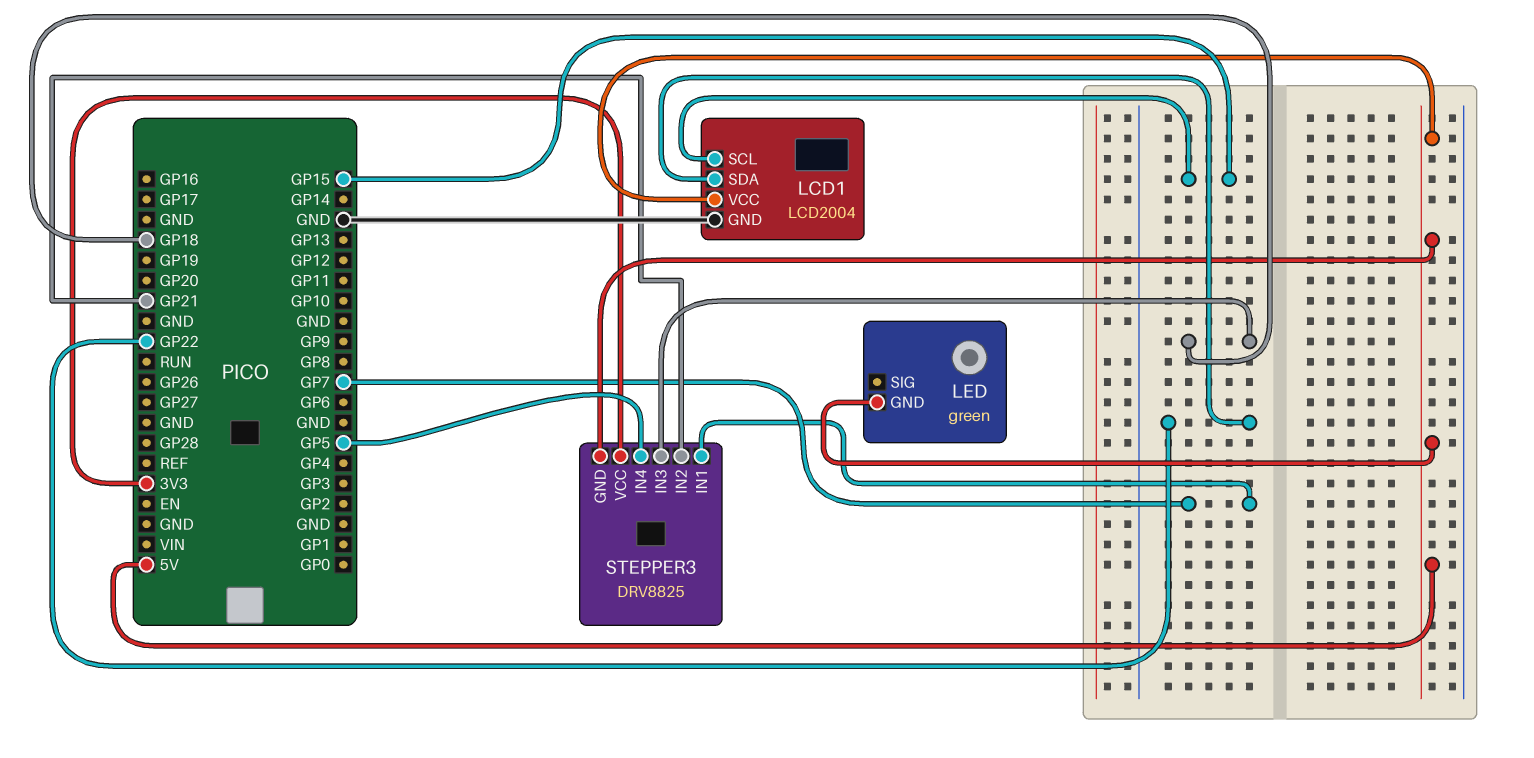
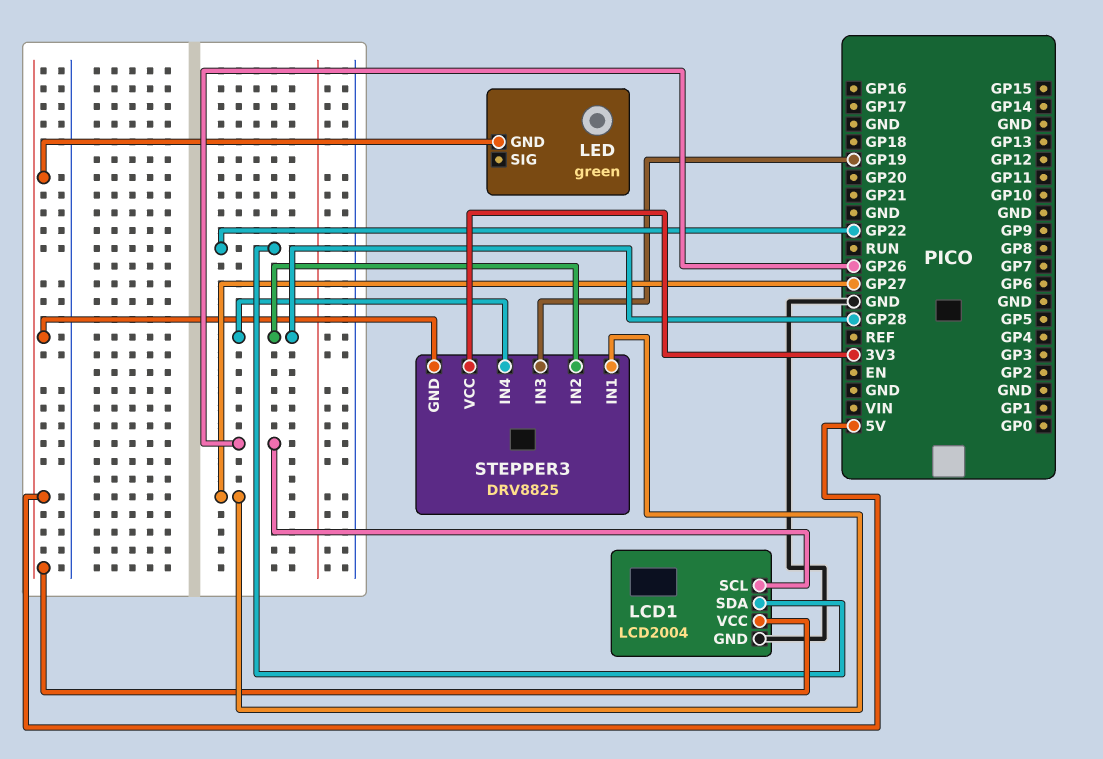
LCD1 pin SCL: GP15 -> GP26
STEPPER3 pin IN1: GP7 -> GP27
STEPPER3 pin IN2: GP21 -> GP28
STEPPER3 pin IN3: GP18 -> GP19
STEPPER3 pin IN4: GP5 -> GP28

